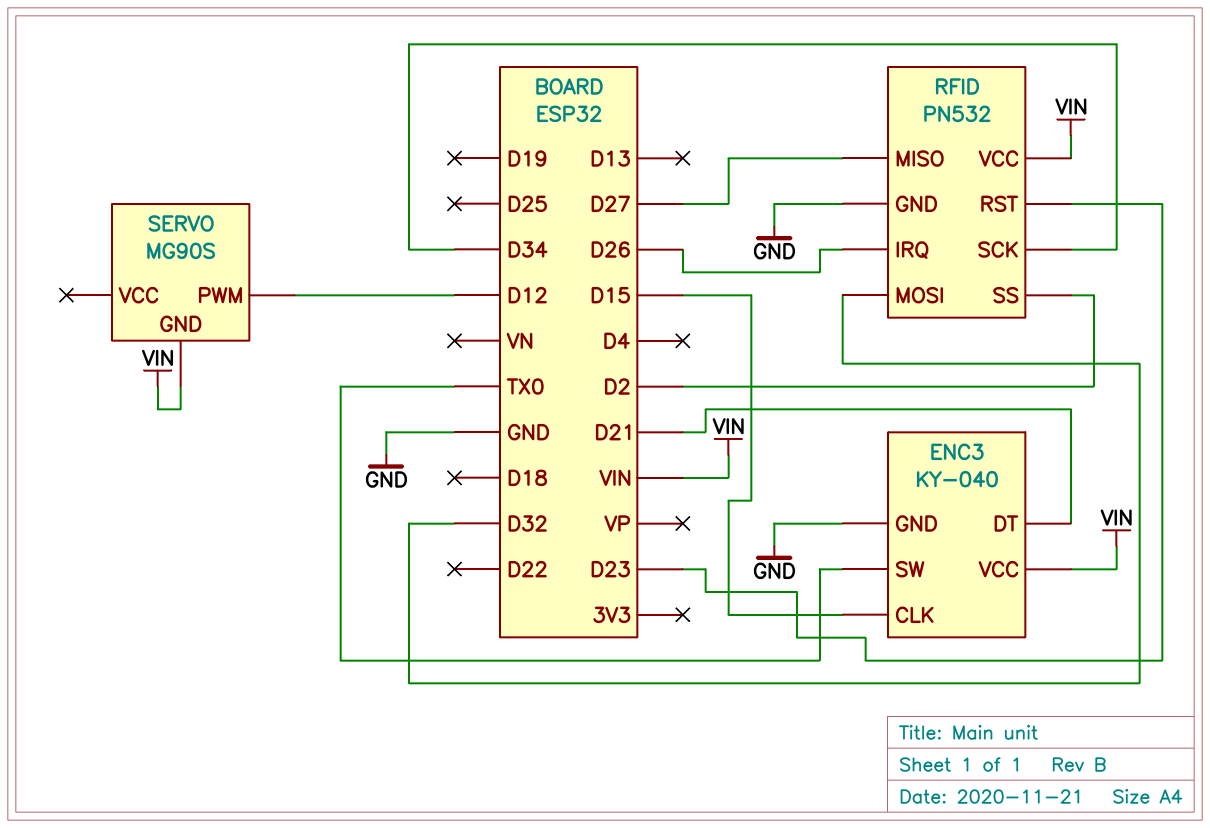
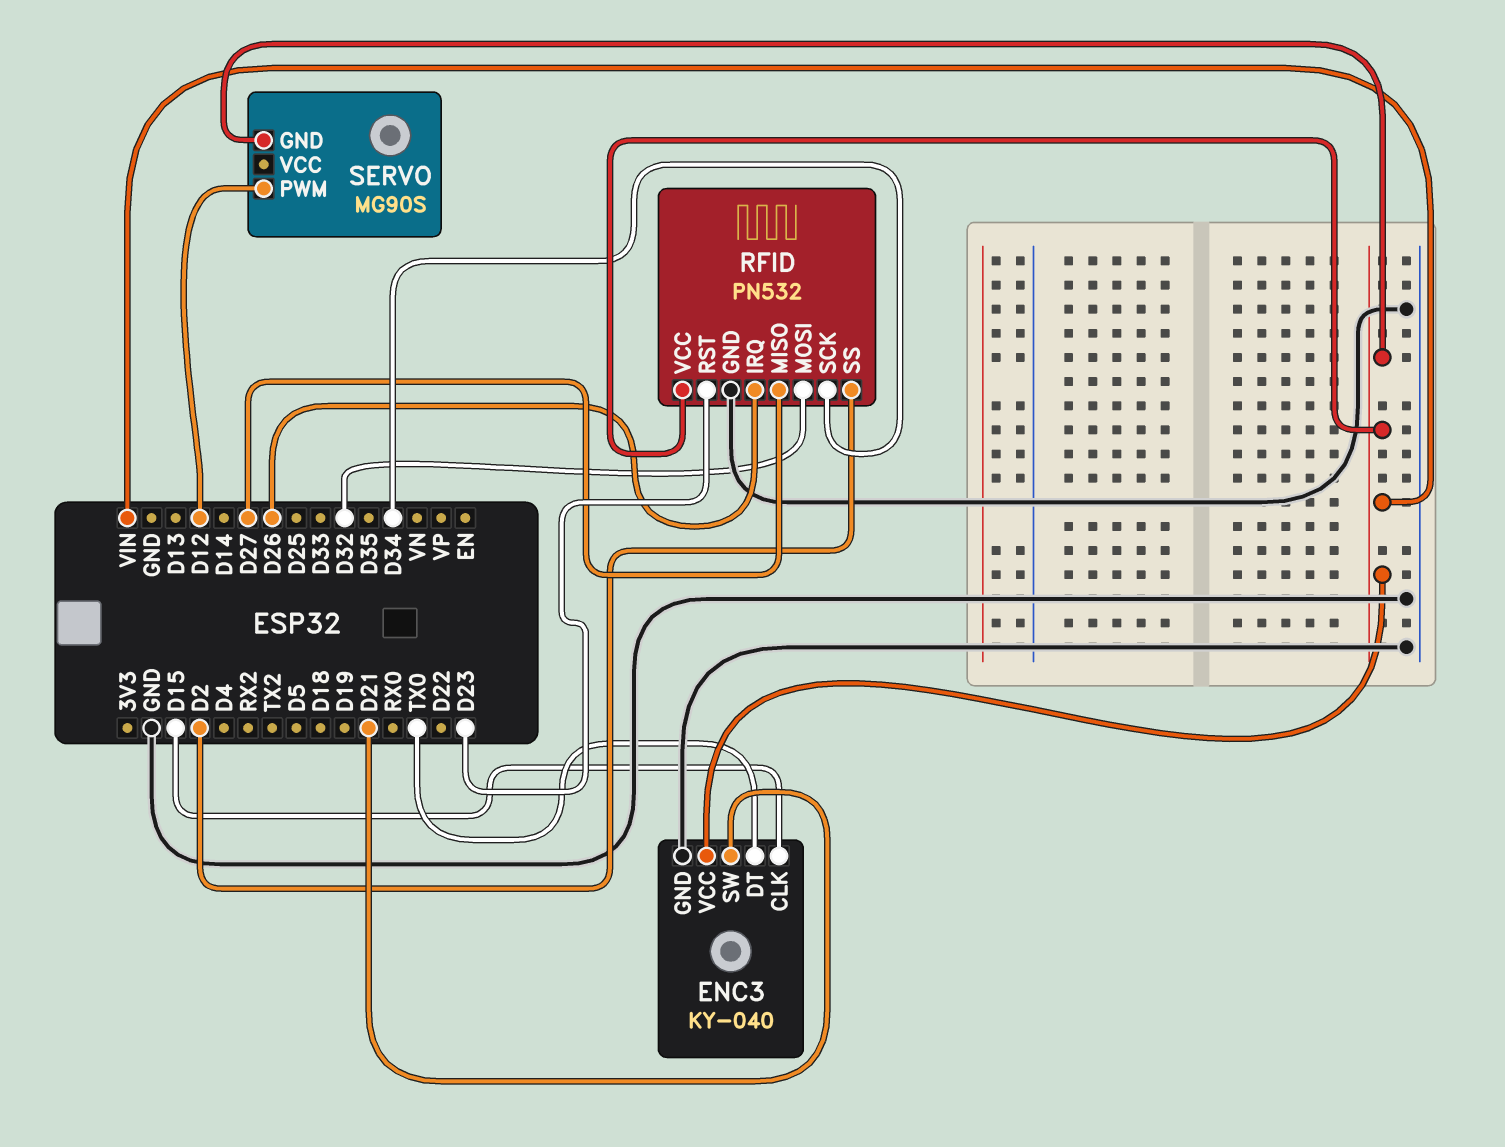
ENC3 pin DT: D21 -> TX0
ENC3 pin SW: TX0 -> D21

